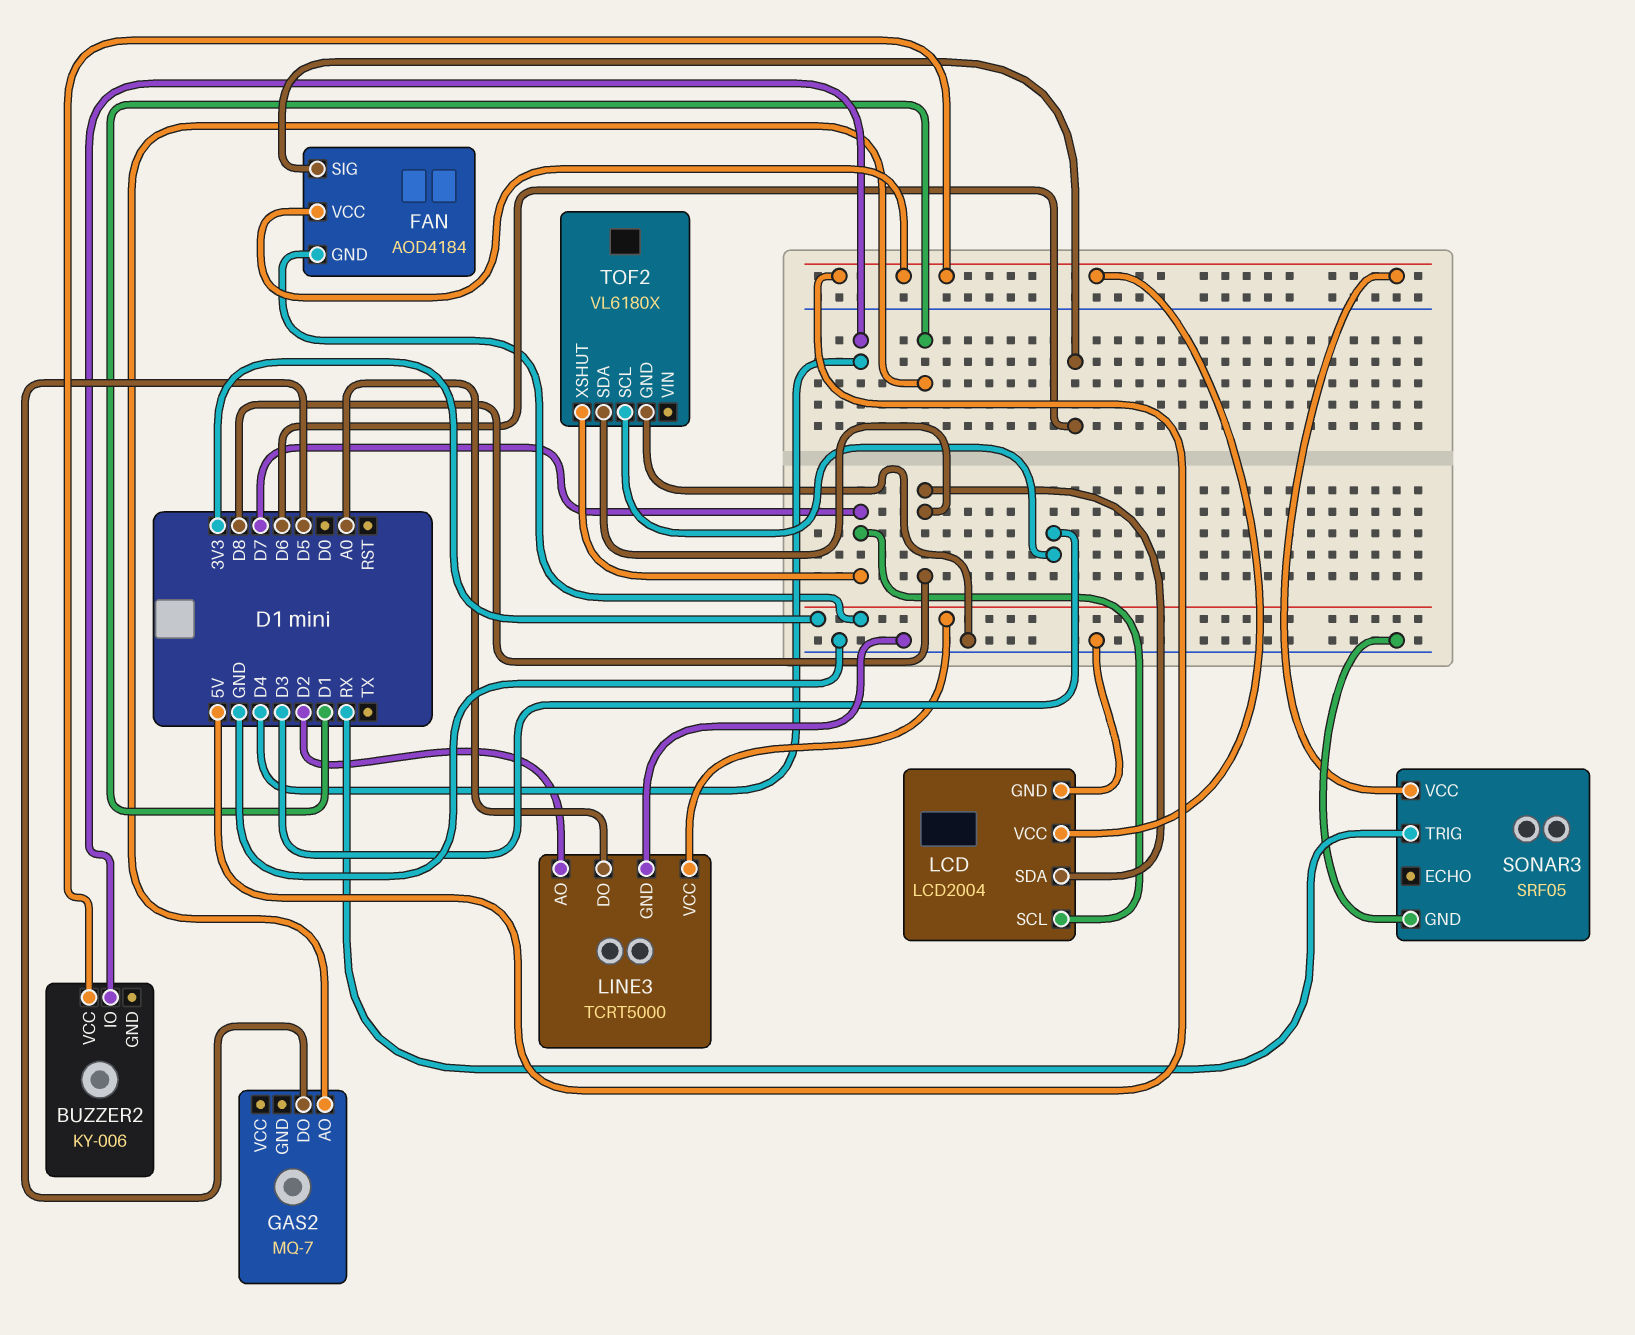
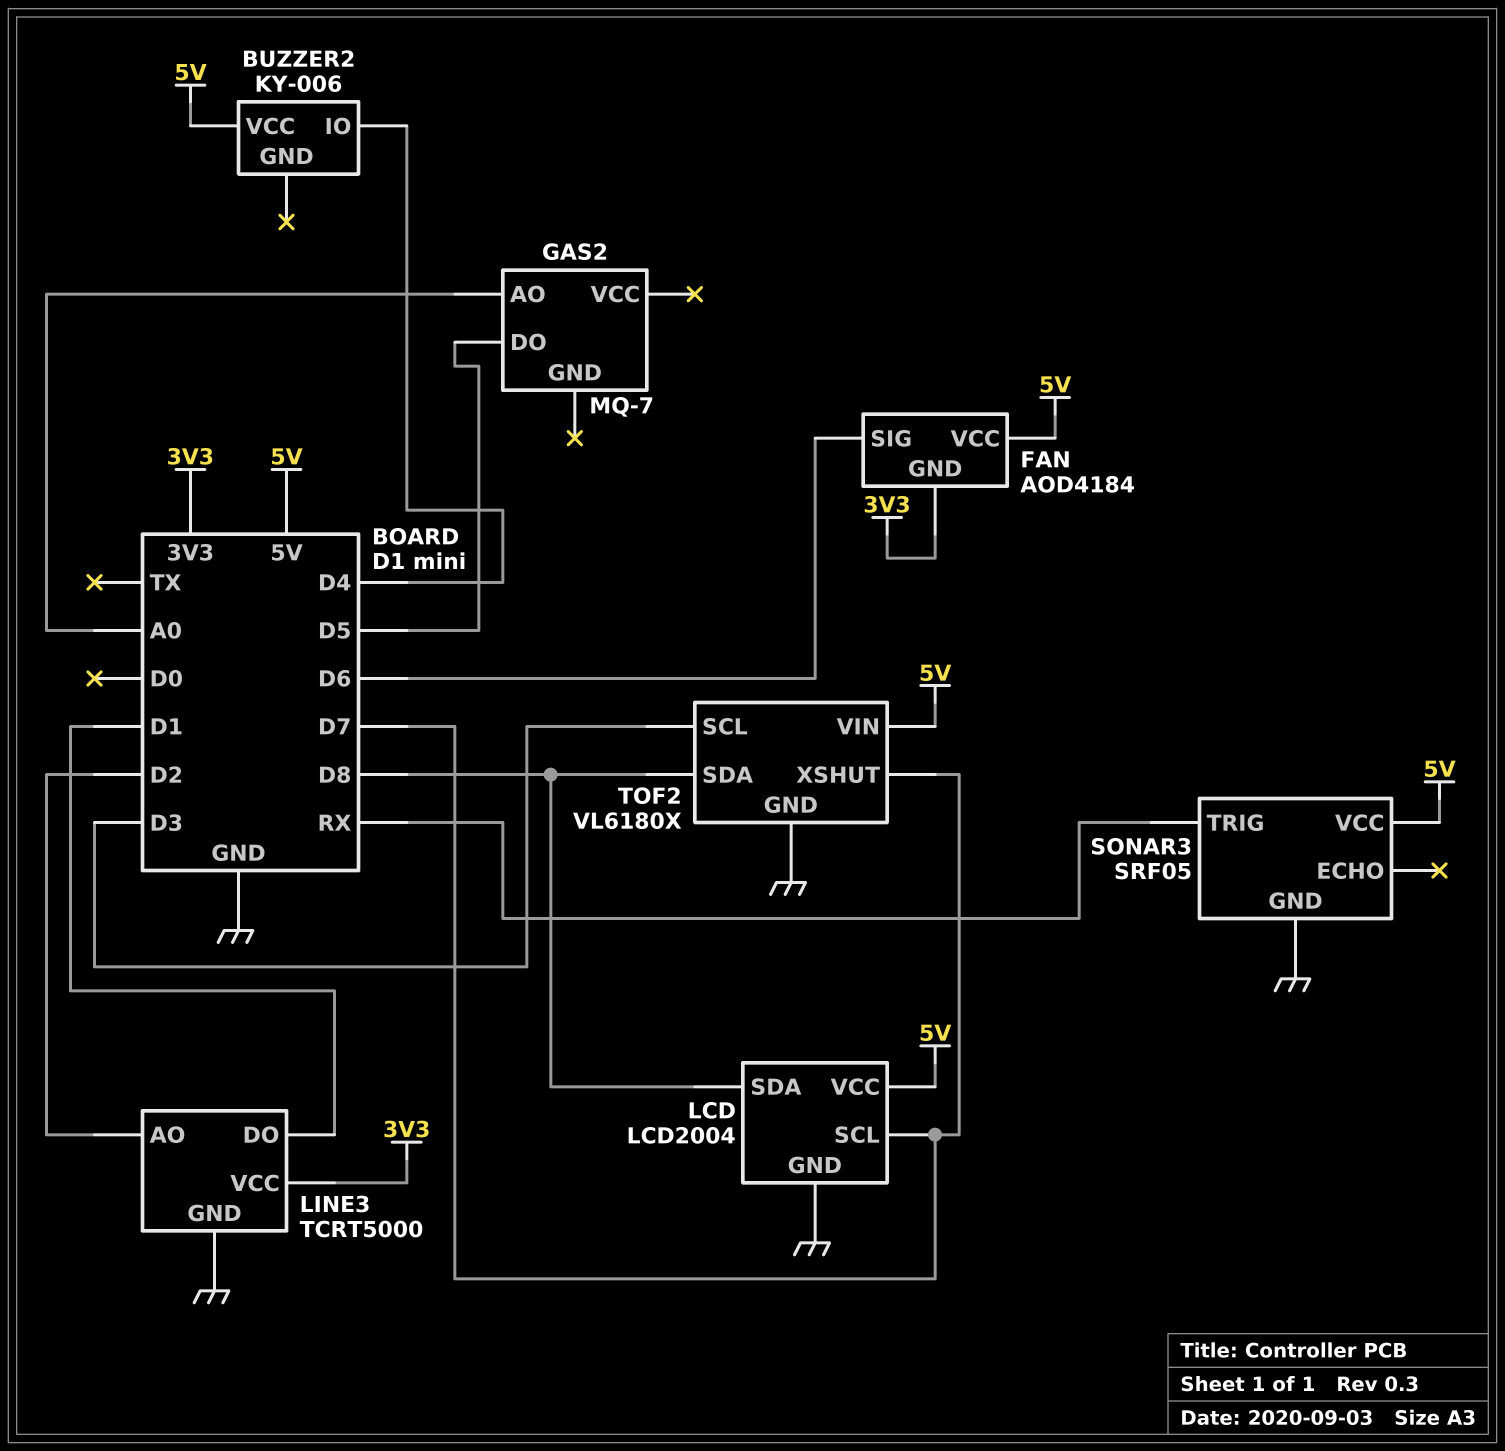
GAS2 pin AO: D1 -> A0
LINE3 pin DO: A0 -> D1
TOF2 pin VIN: none -> 5V

